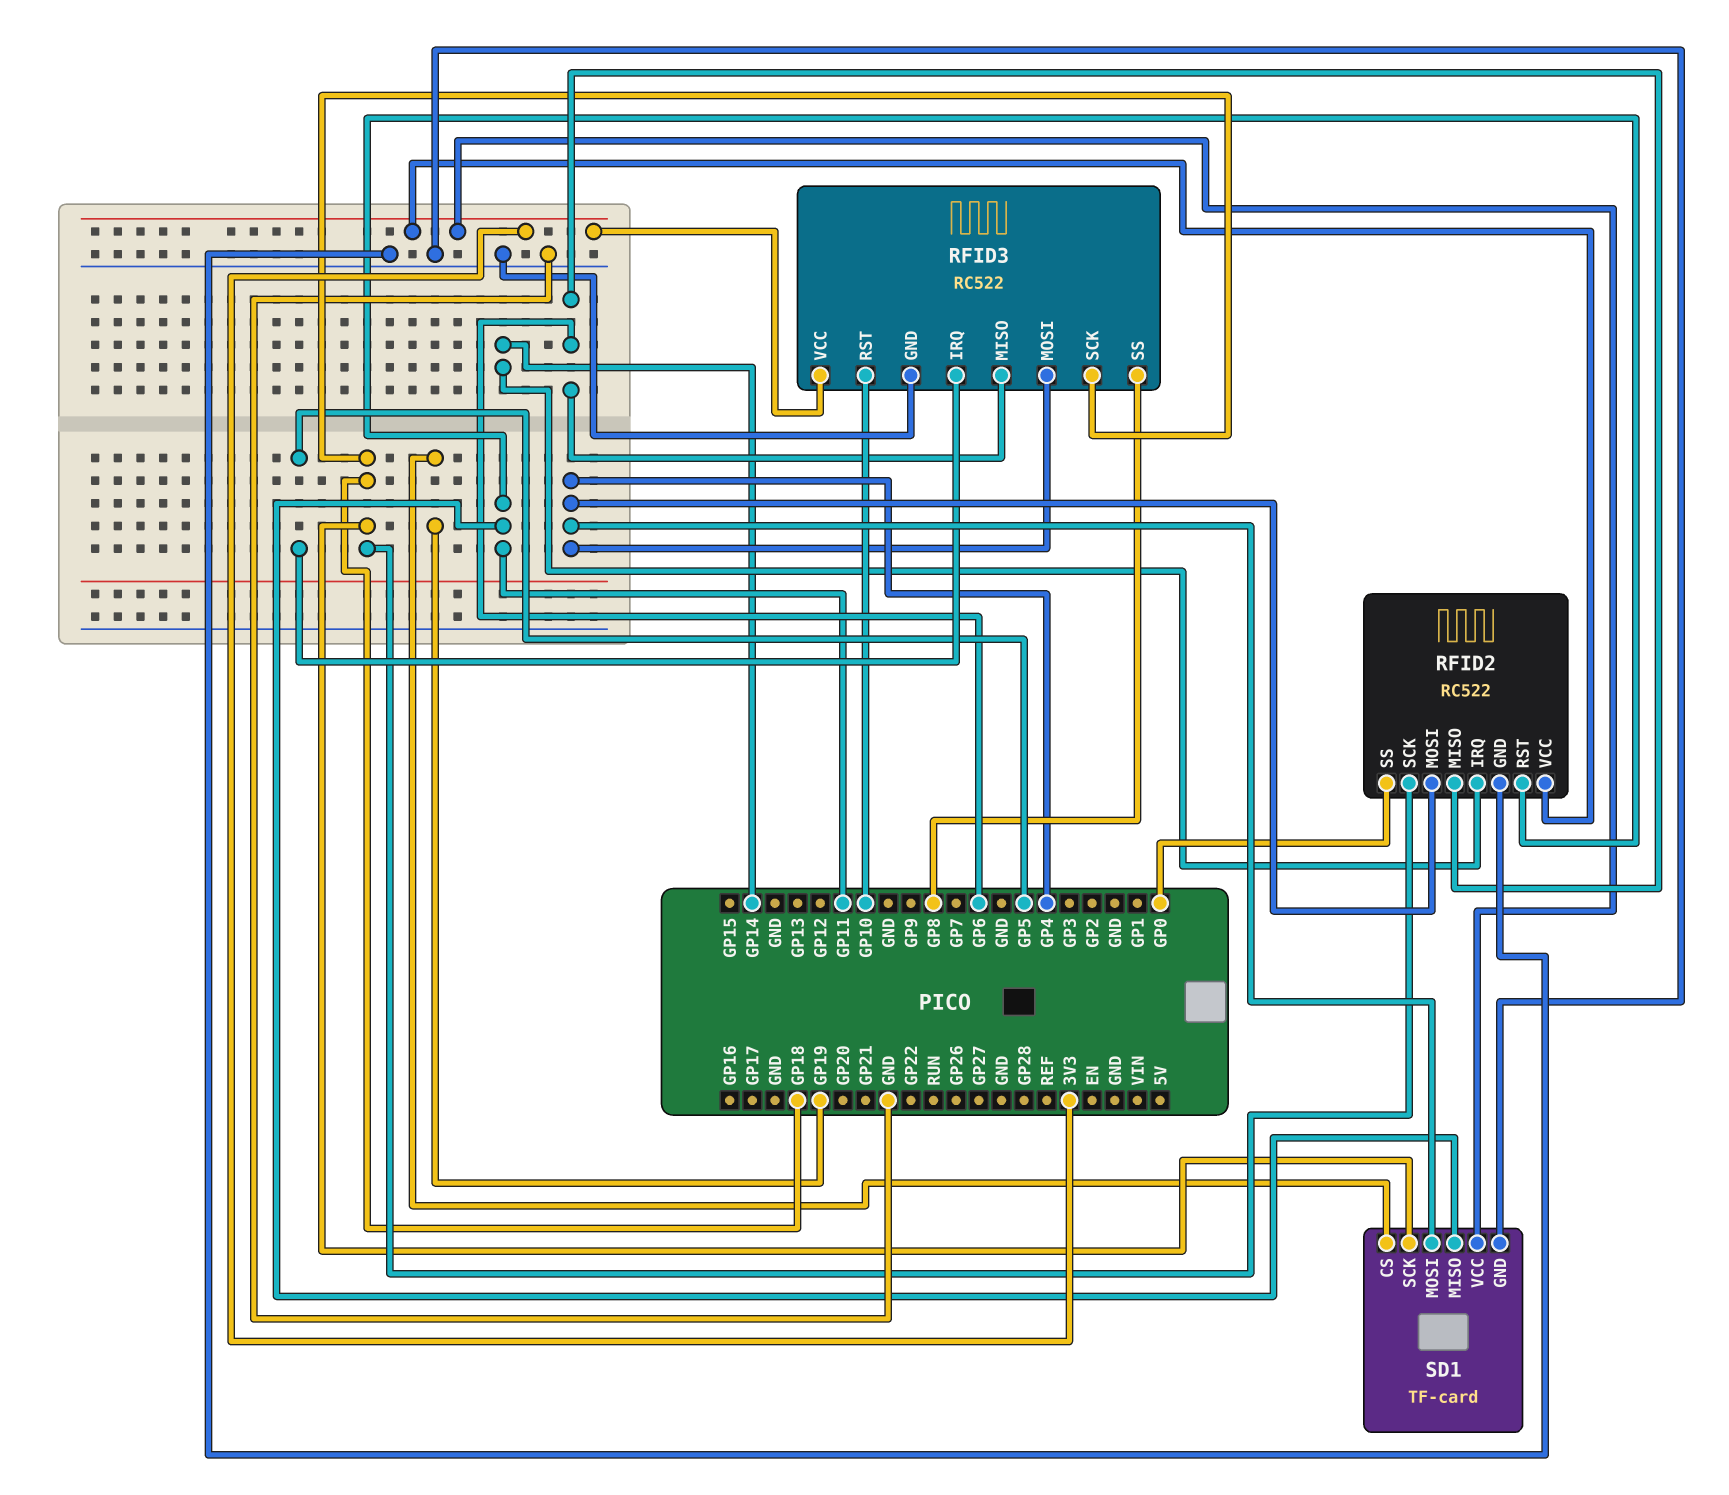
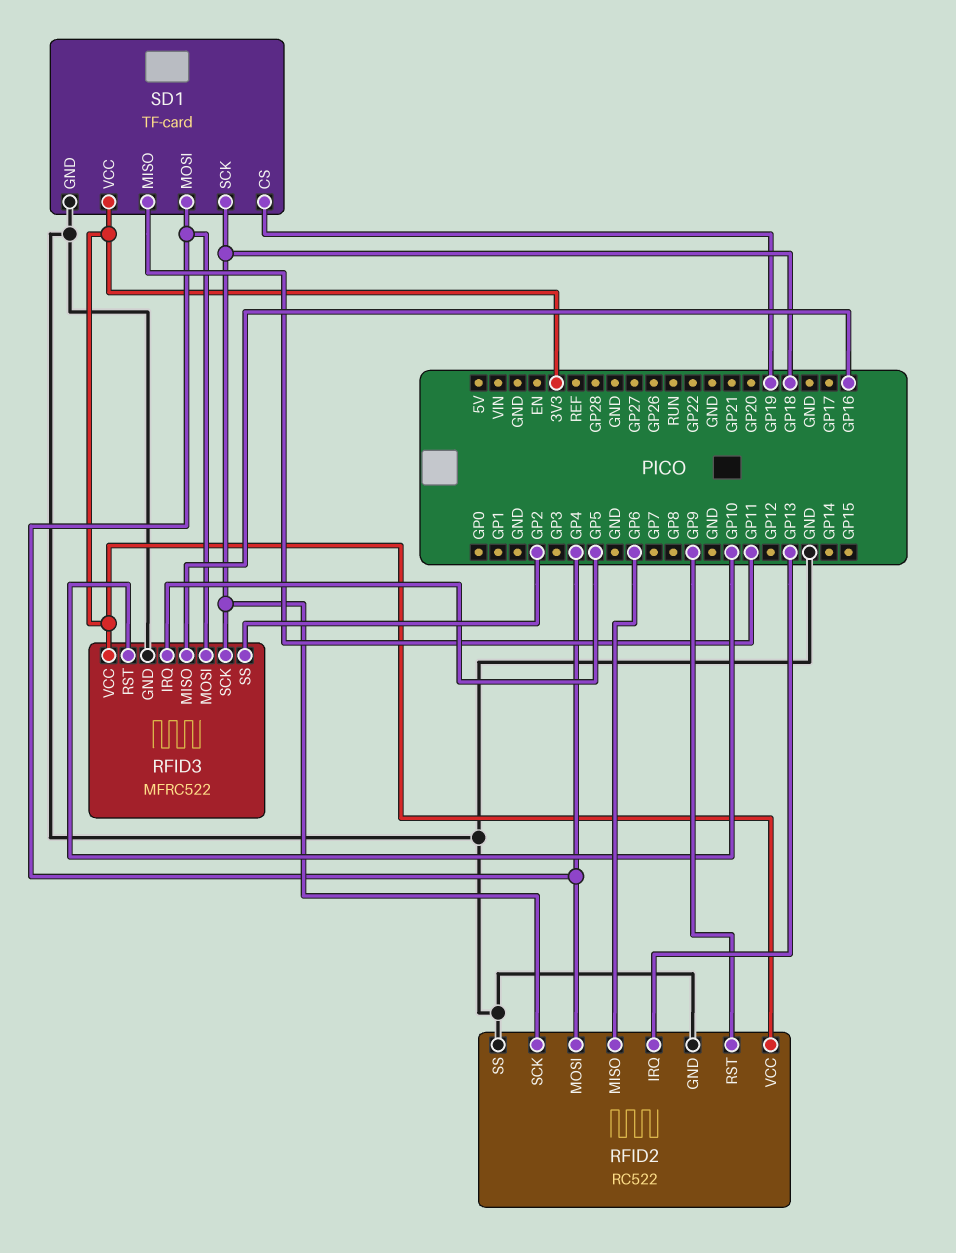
RFID2 pin IRQ: GP14 -> GP13
RFID2 pin RST: GP11 -> GP9
RFID2 pin SS: GP0 -> GND
RFID3: RC522 -> MFRC522
RFID3 pin MISO: GP6 -> GP16
RFID3 pin SS: GP8 -> GP2

